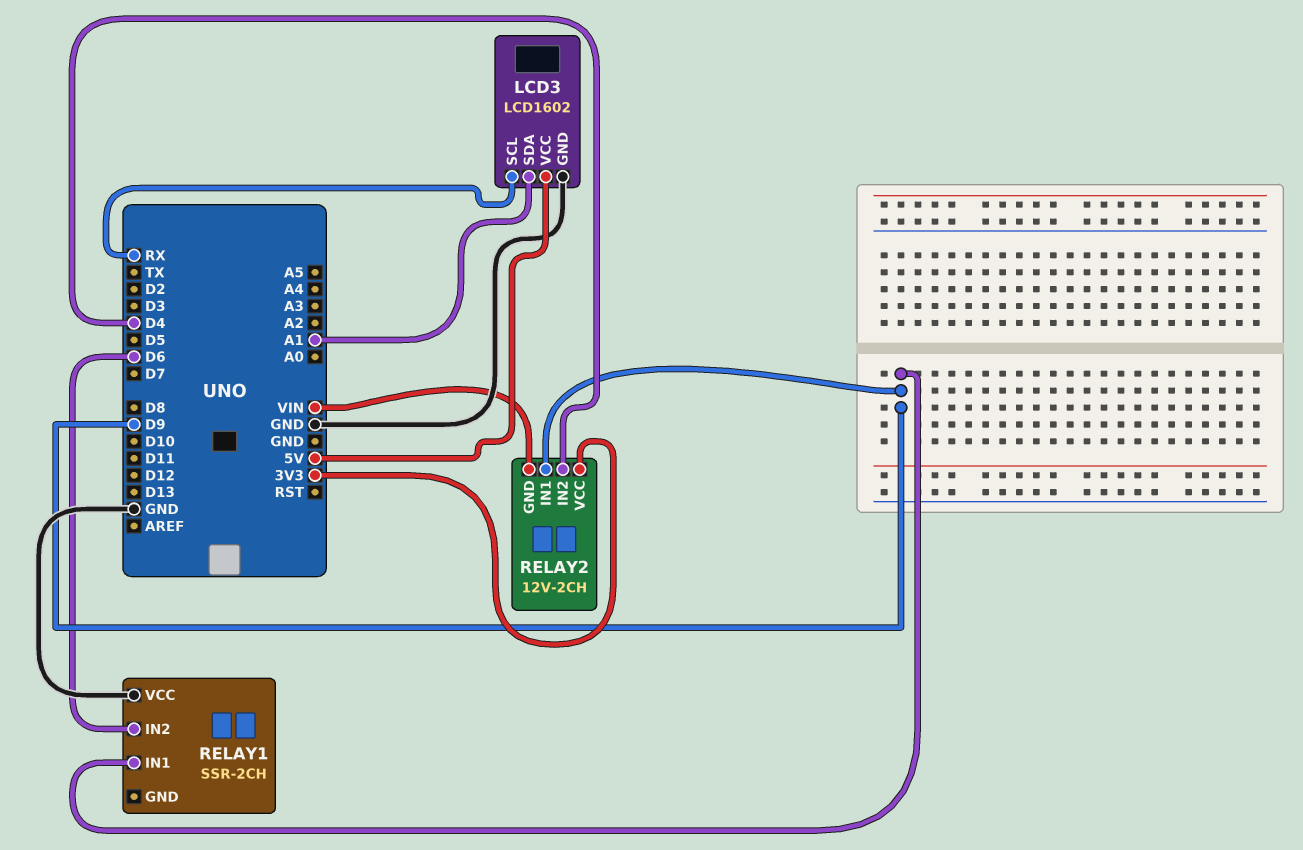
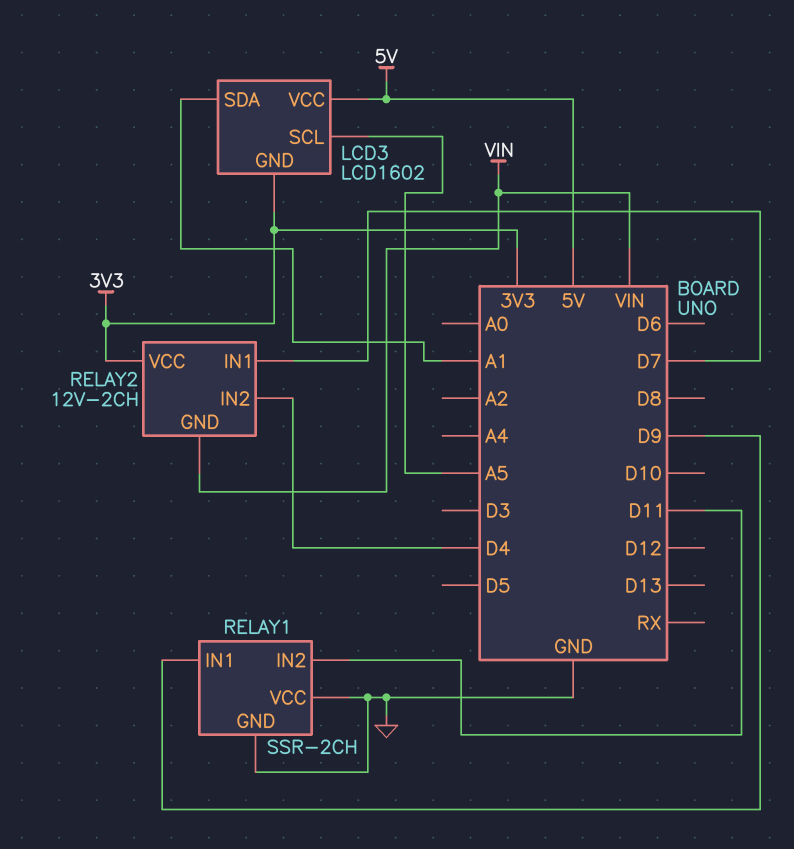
LCD3 pin GND: GND -> 3V3
LCD3 pin SCL: RX -> A5
RELAY1 pin GND: none -> GND
RELAY1 pin IN2: D6 -> D11
RELAY2 pin IN1: D9 -> D7

